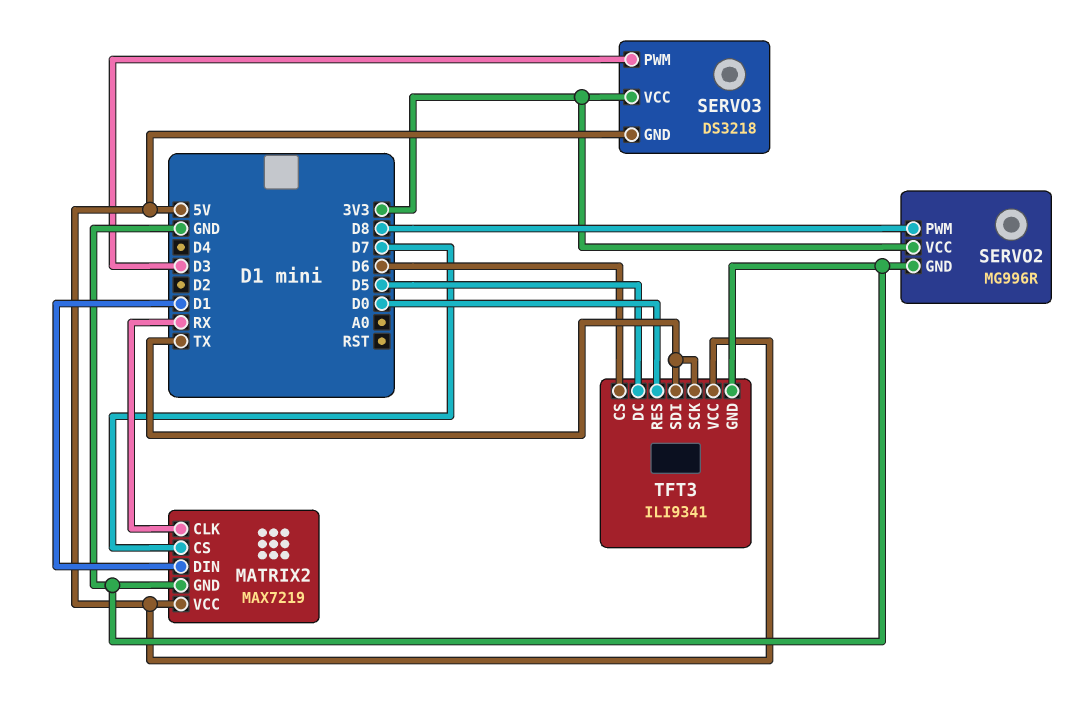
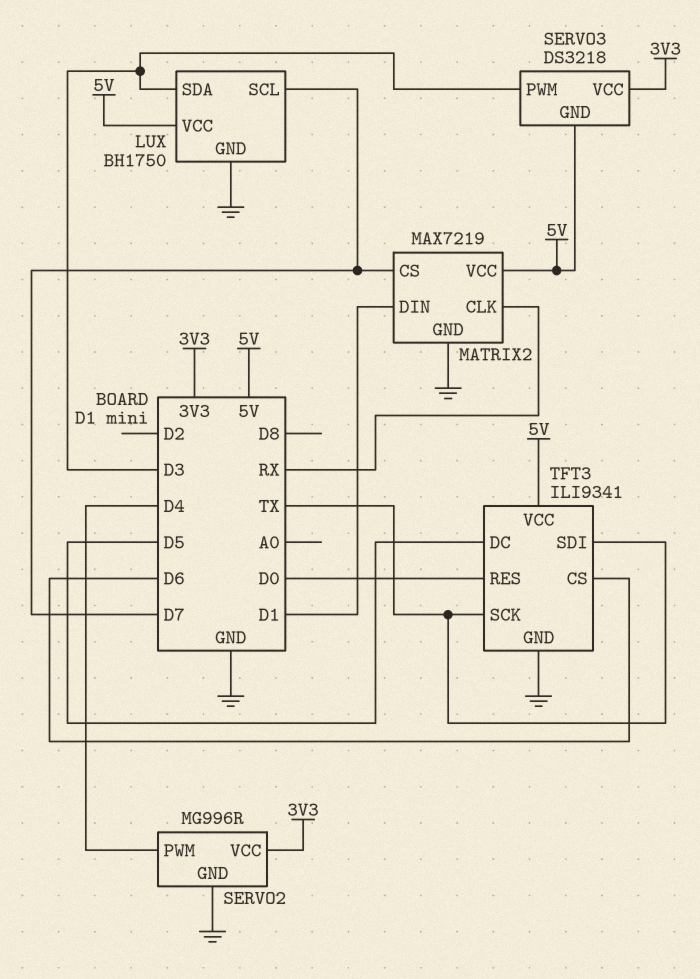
LUX: none -> BH1750
LUX pin GND: none -> GND
LUX pin SCL: none -> D7
LUX pin SDA: none -> D3
LUX pin VCC: none -> 5V
SERVO2 pin PWM: D8 -> D4

